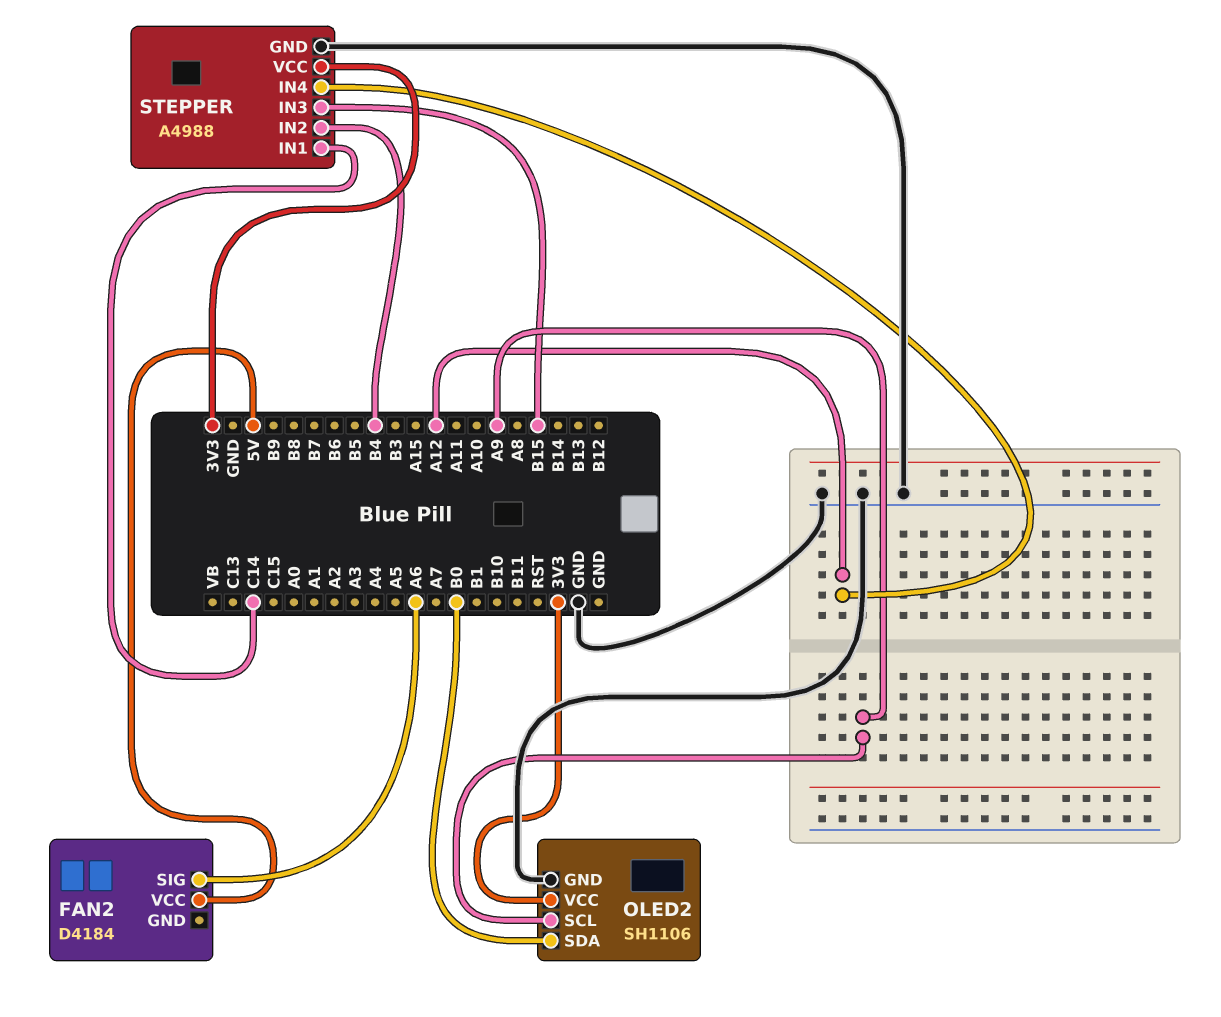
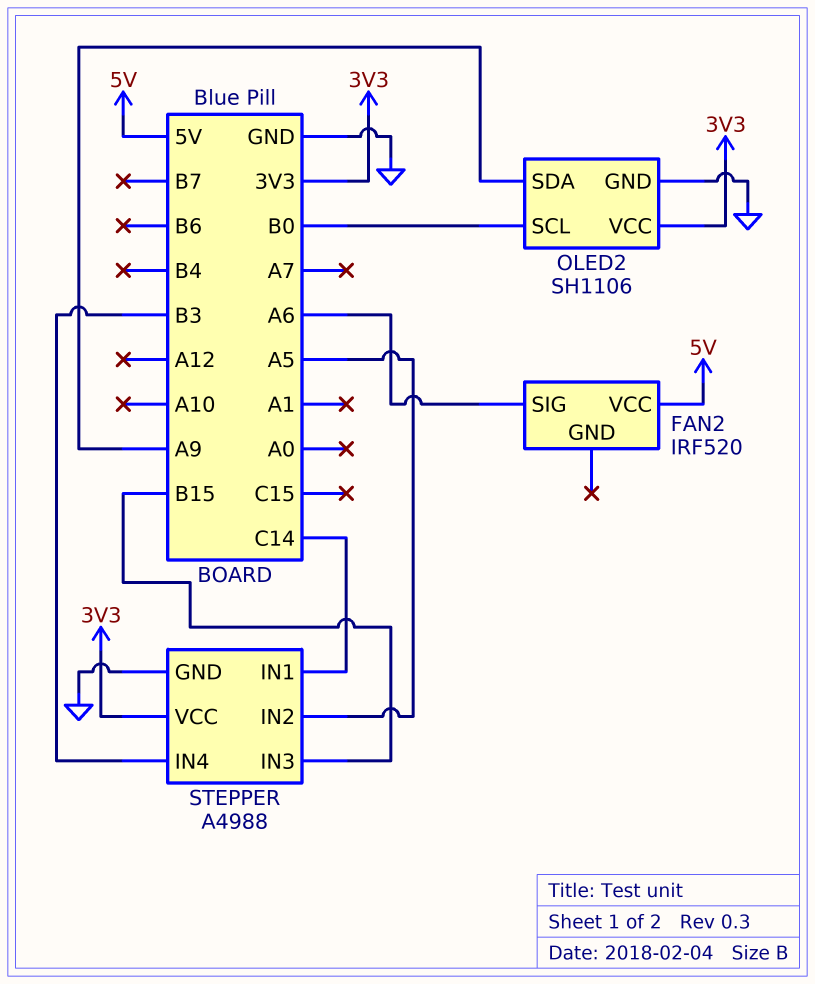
FAN2: D4184 -> IRF520
OLED2 pin SCL: A9 -> B0
OLED2 pin SDA: B0 -> A9
STEPPER pin IN2: B4 -> A5
STEPPER pin IN4: A12 -> B3

